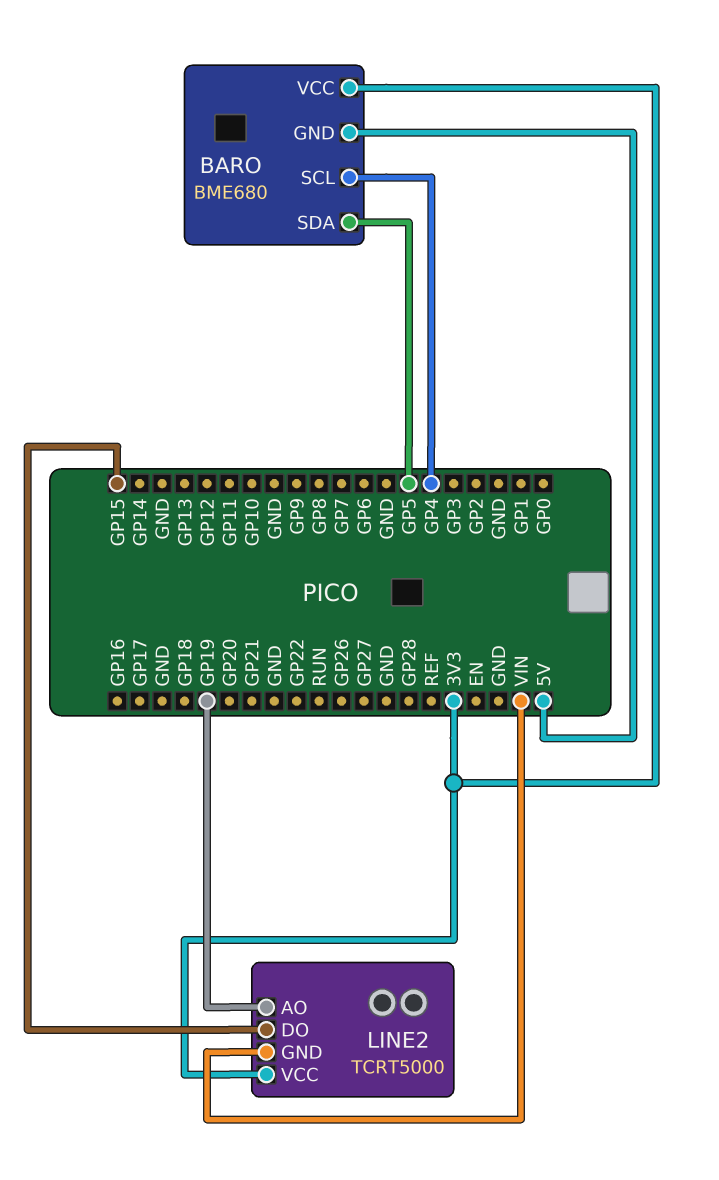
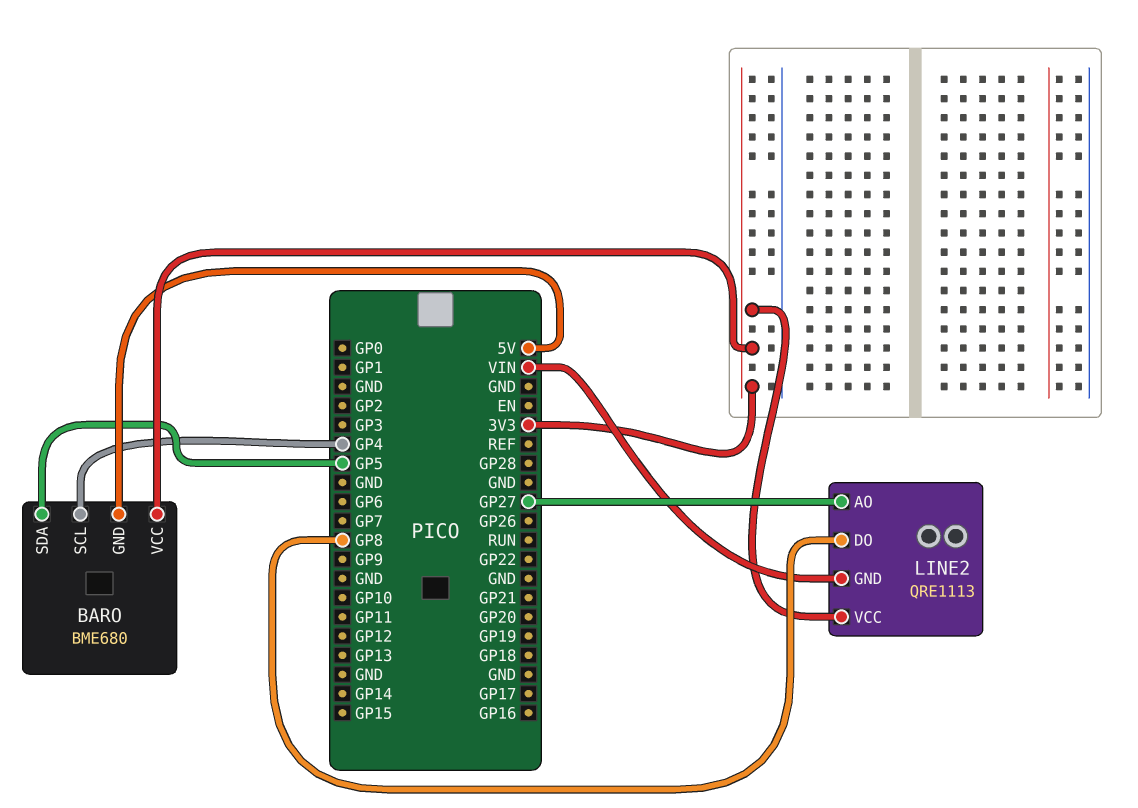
LINE2: TCRT5000 -> QRE1113
LINE2 pin AO: GP19 -> GP27
LINE2 pin DO: GP15 -> GP8

